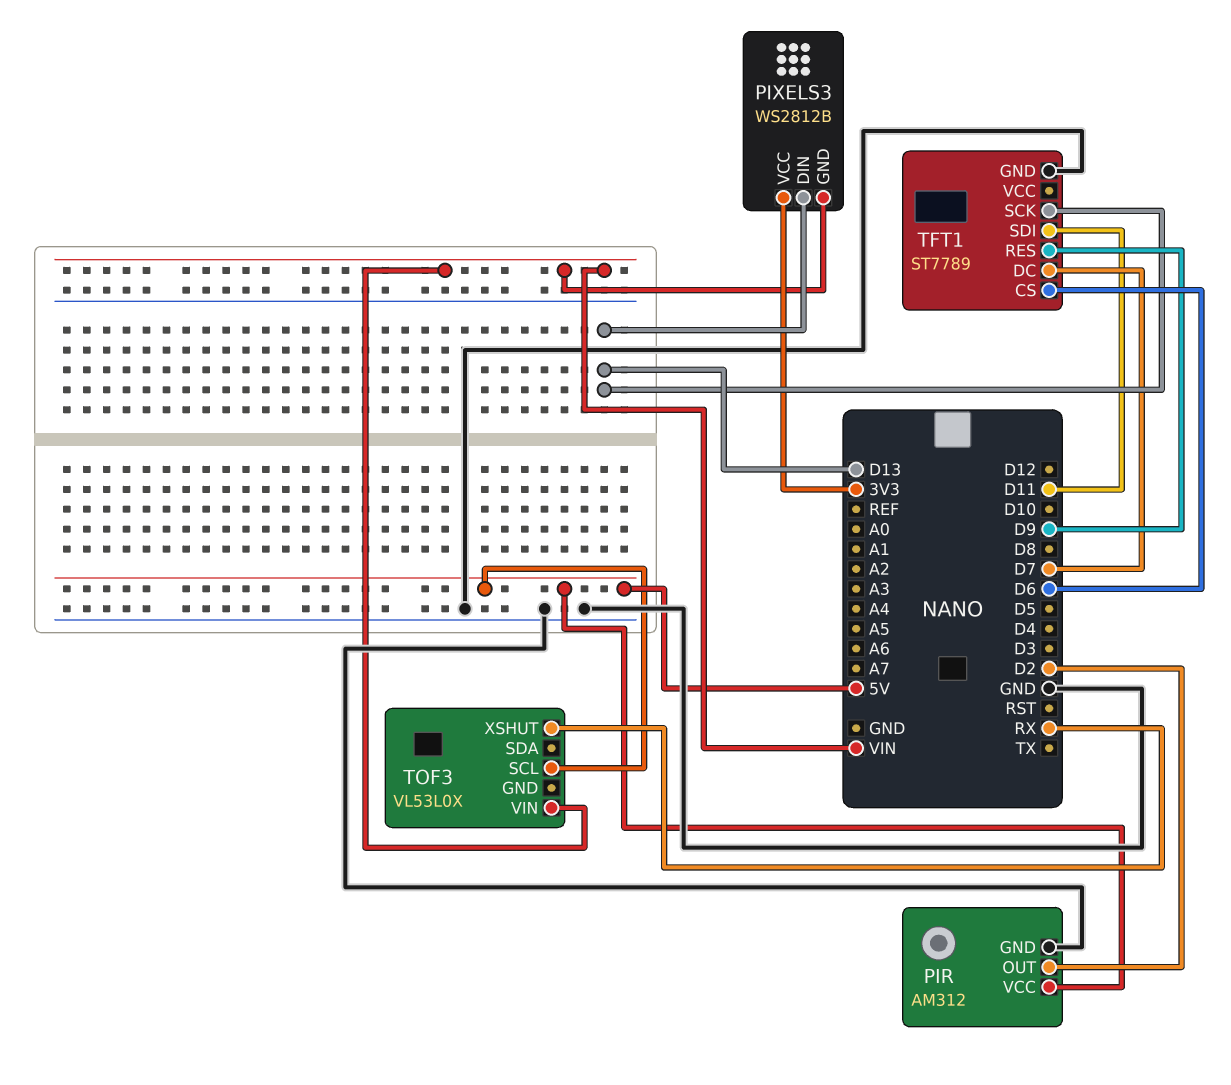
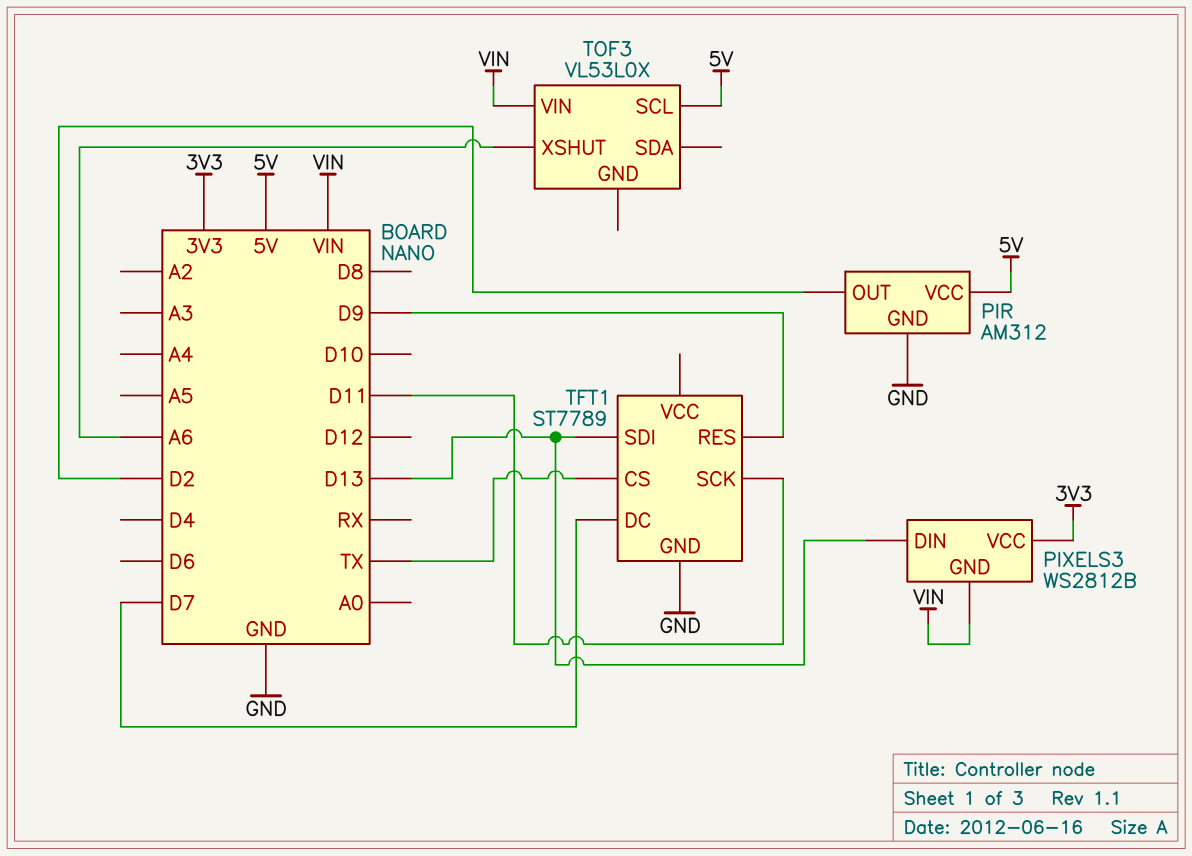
TFT1 pin CS: D6 -> TX
TFT1 pin SCK: D13 -> D11
TFT1 pin SDI: D11 -> D13
TOF3 pin XSHUT: RX -> A6

